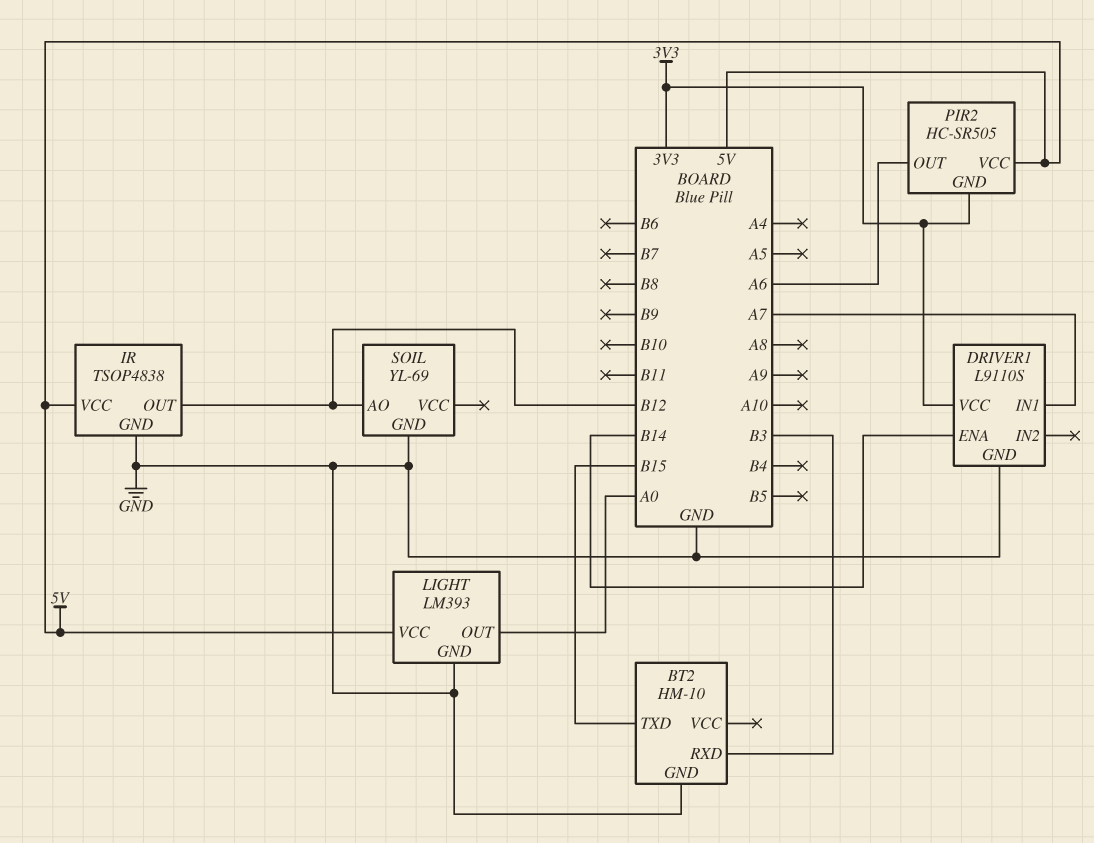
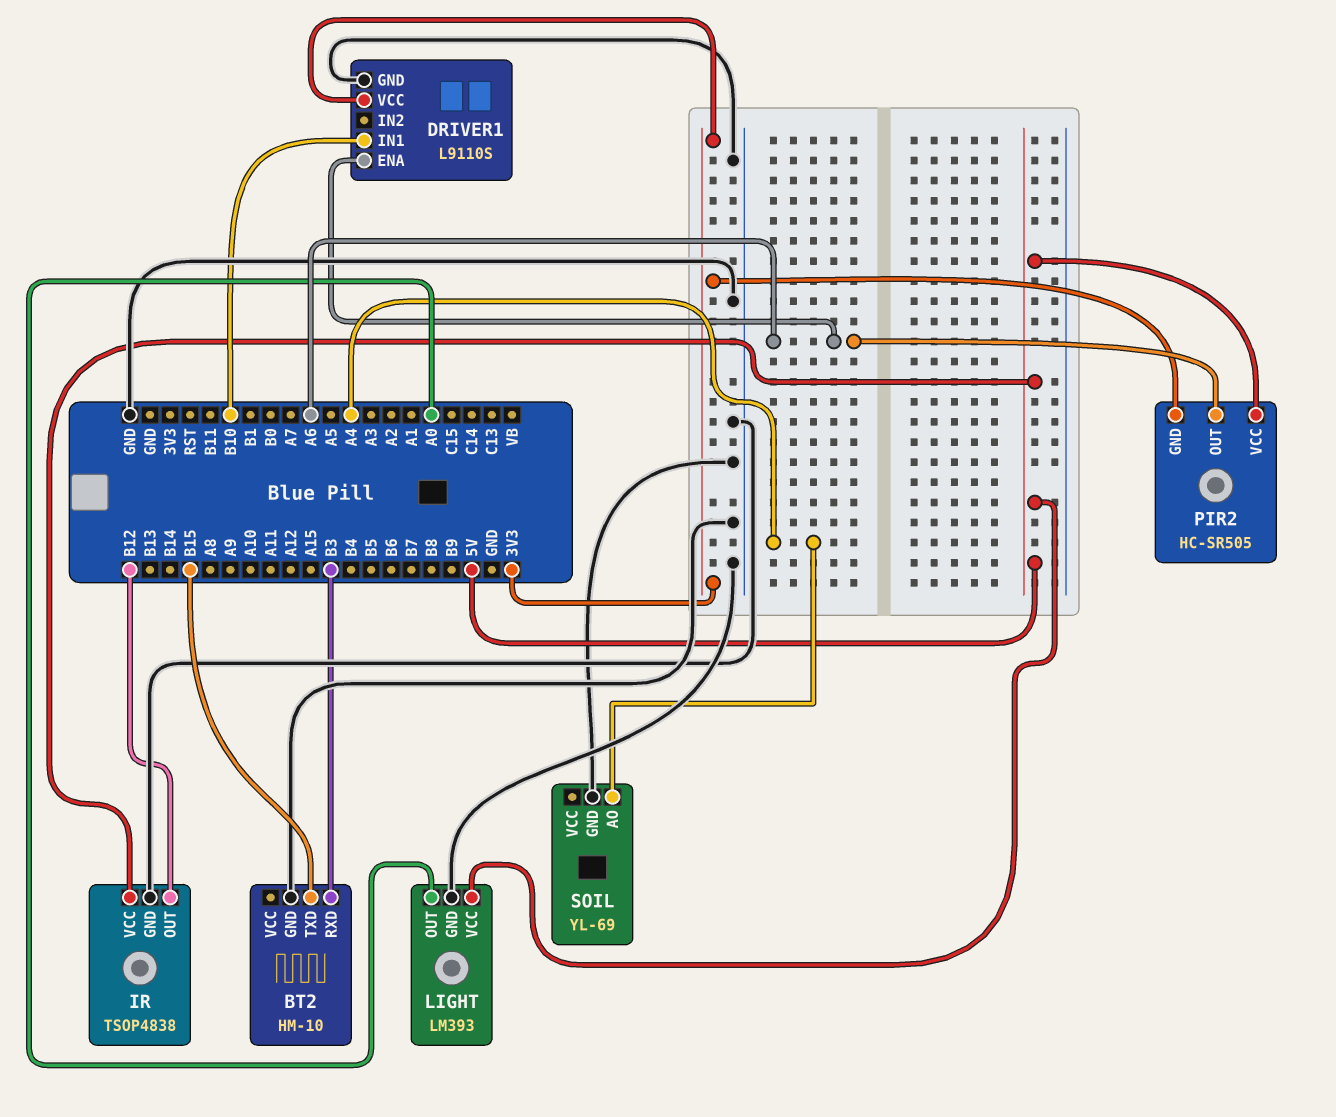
DRIVER1 pin ENA: B14 -> A6
DRIVER1 pin IN1: A7 -> B10
SOIL pin AO: B12 -> A4

